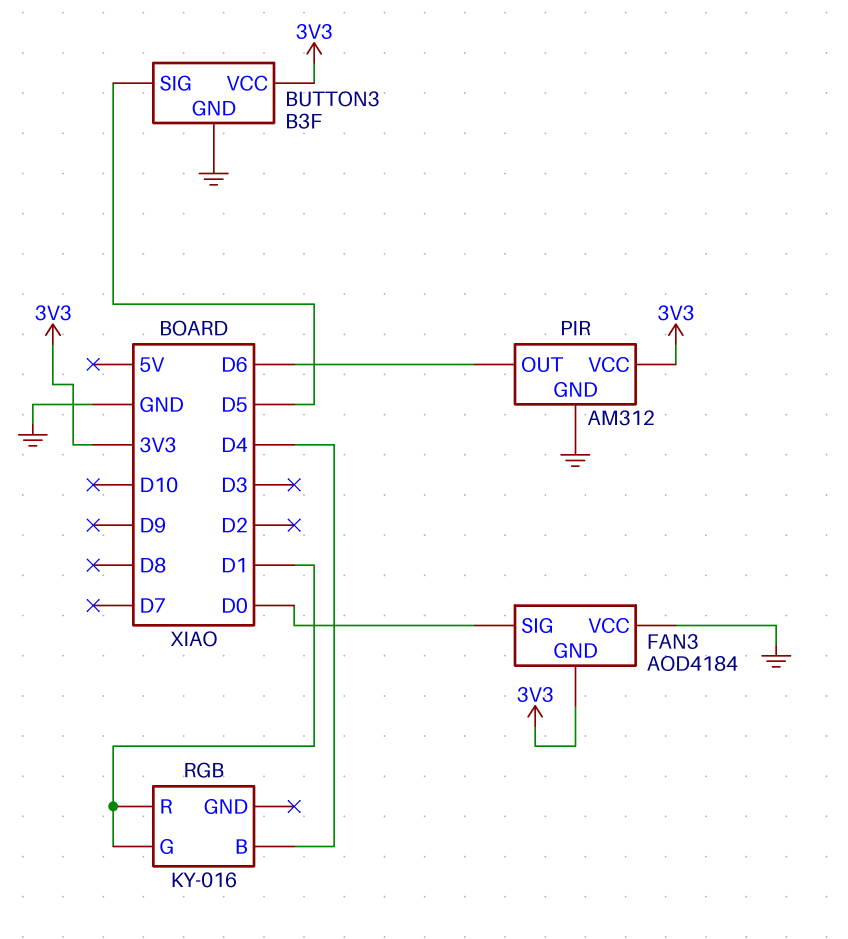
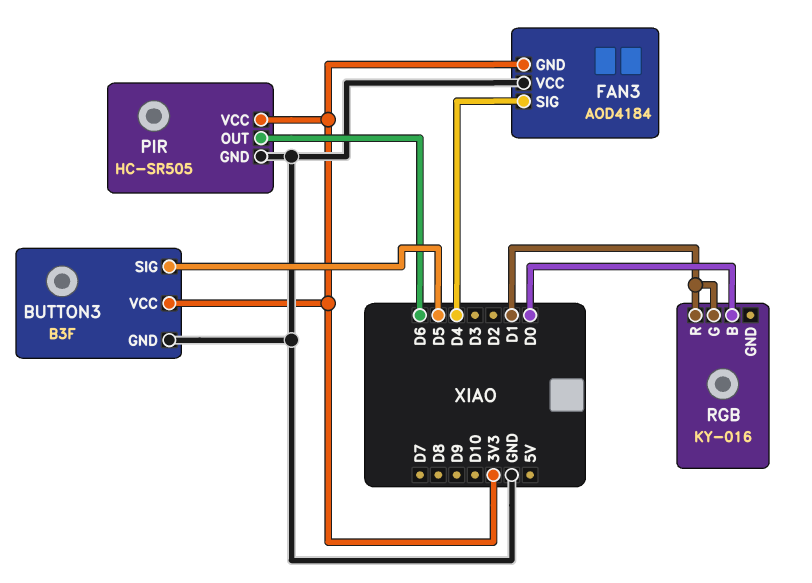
FAN3 pin SIG: D0 -> D4
PIR: AM312 -> HC-SR505
RGB pin B: D4 -> D0

